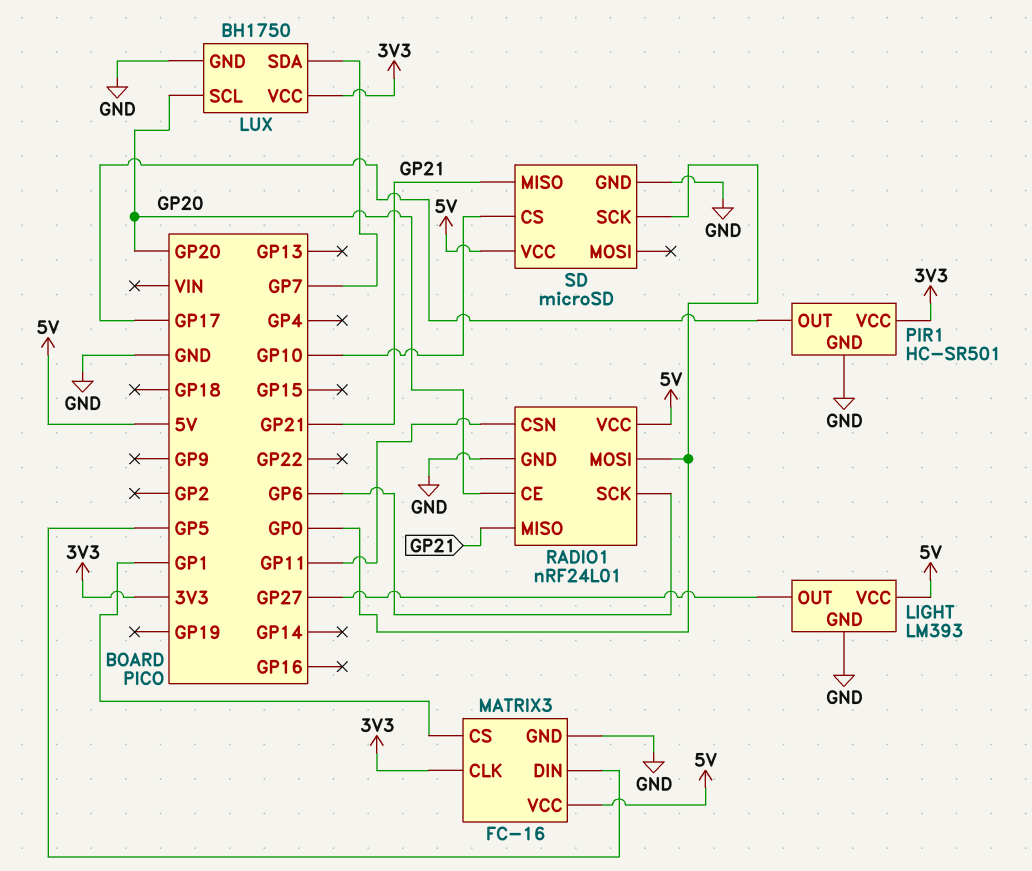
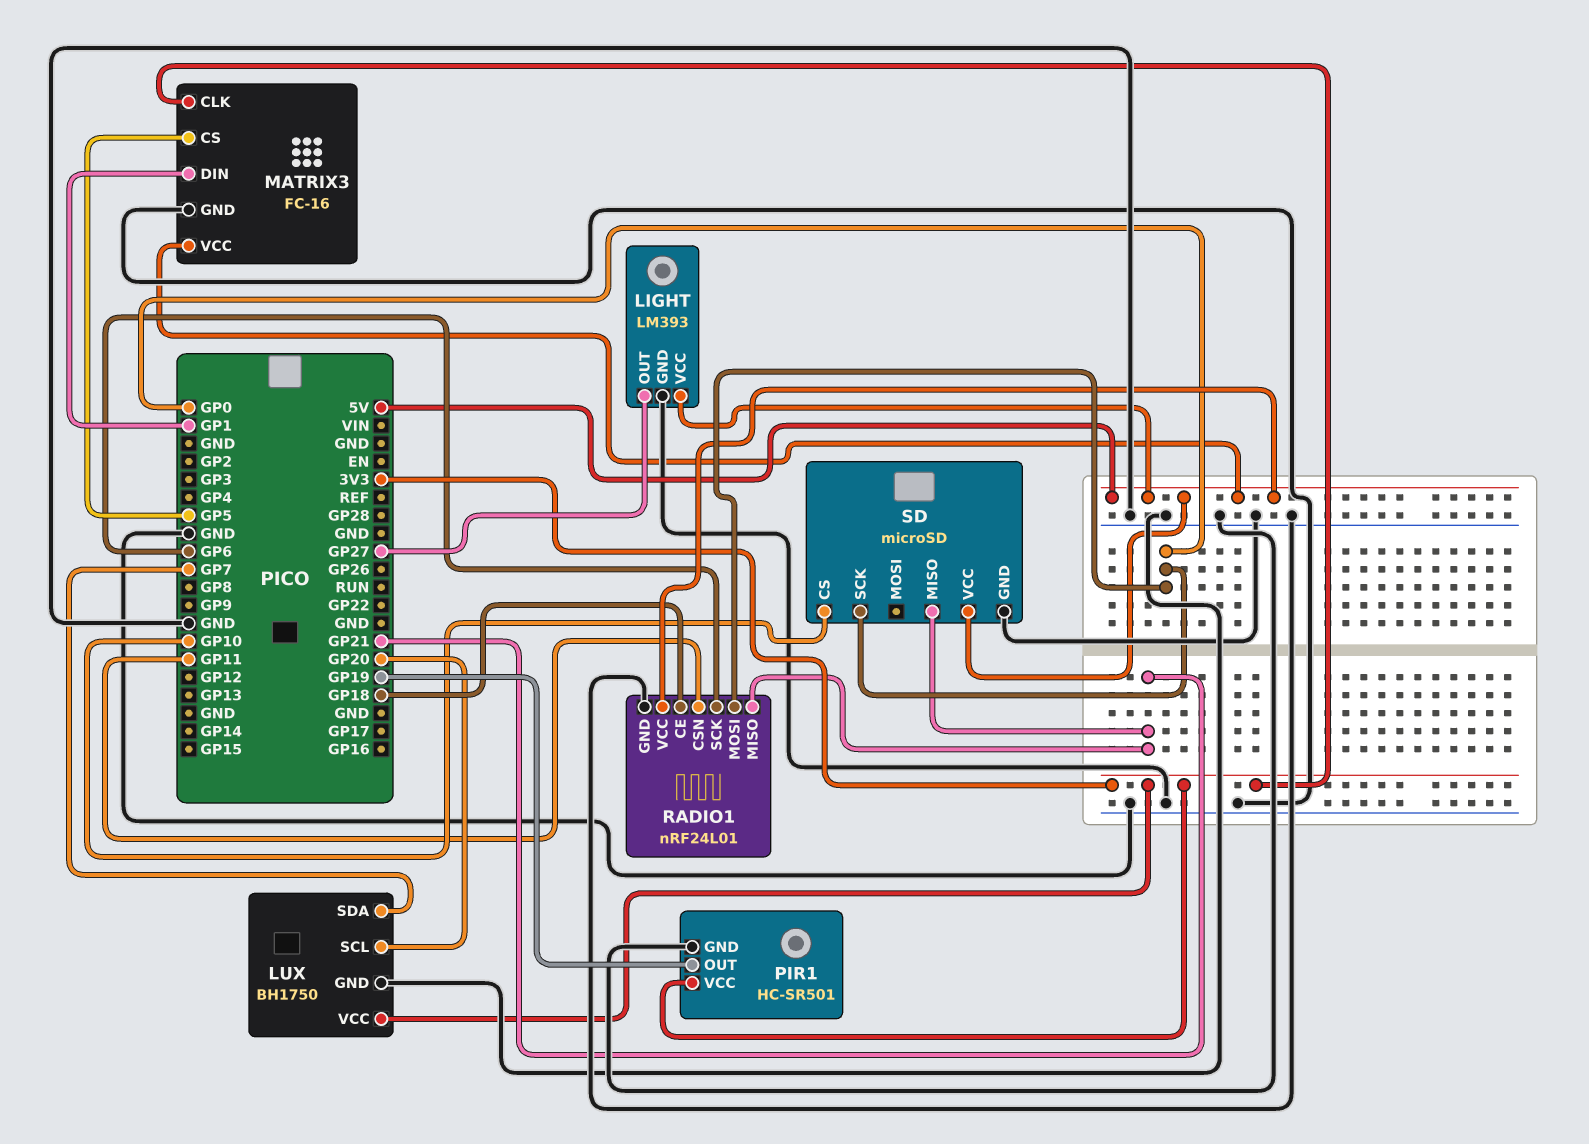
MATRIX3 pin CS: GP1 -> GP5
MATRIX3 pin DIN: GP5 -> GP1
PIR1 pin OUT: GP17 -> GP19
RADIO1 pin CE: GP20 -> GP18

